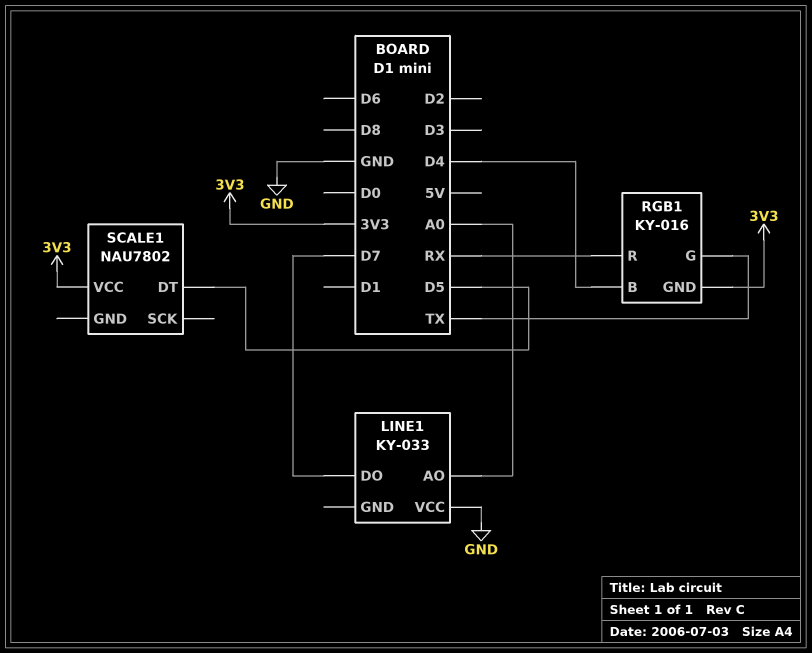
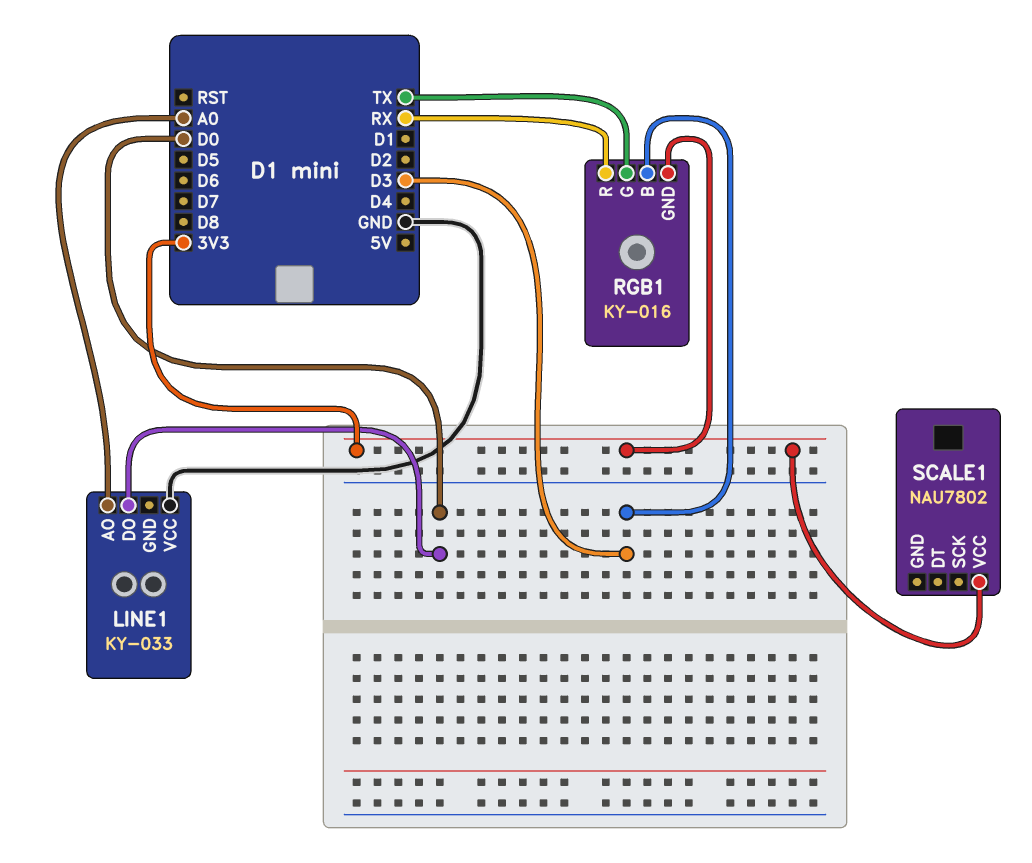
LINE1 pin DO: D7 -> D0
RGB1 pin B: D4 -> D3
SCALE1 pin DT: D5 -> none

